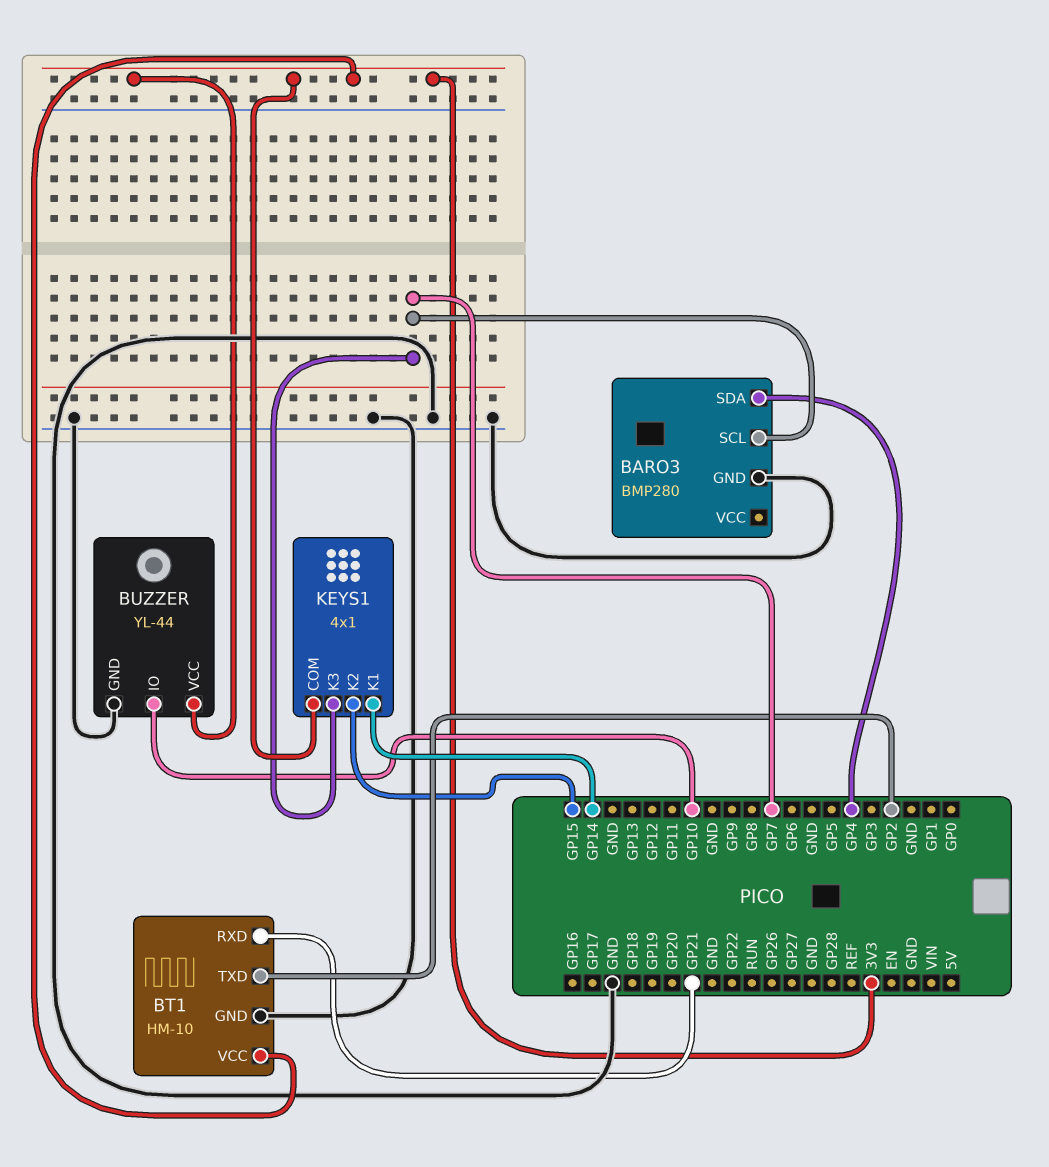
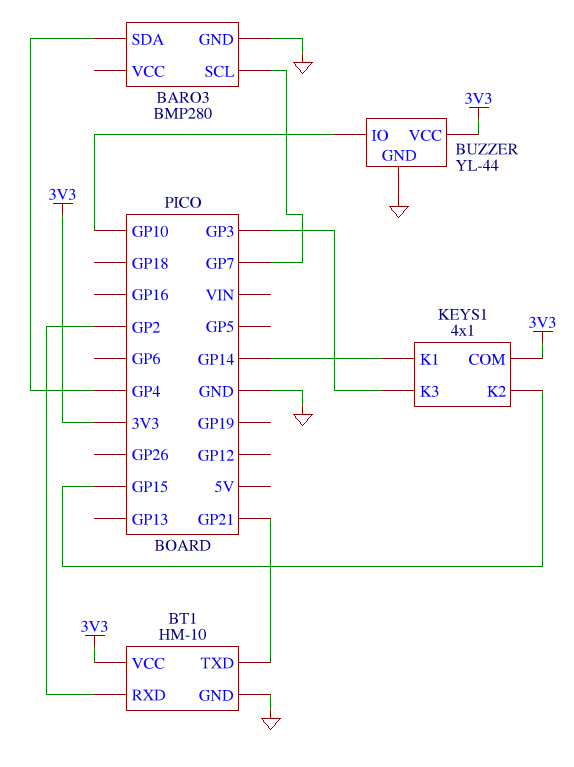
BT1 pin RXD: GP21 -> GP2
BT1 pin TXD: GP2 -> GP21
KEYS1 pin K3: GP7 -> GP3

